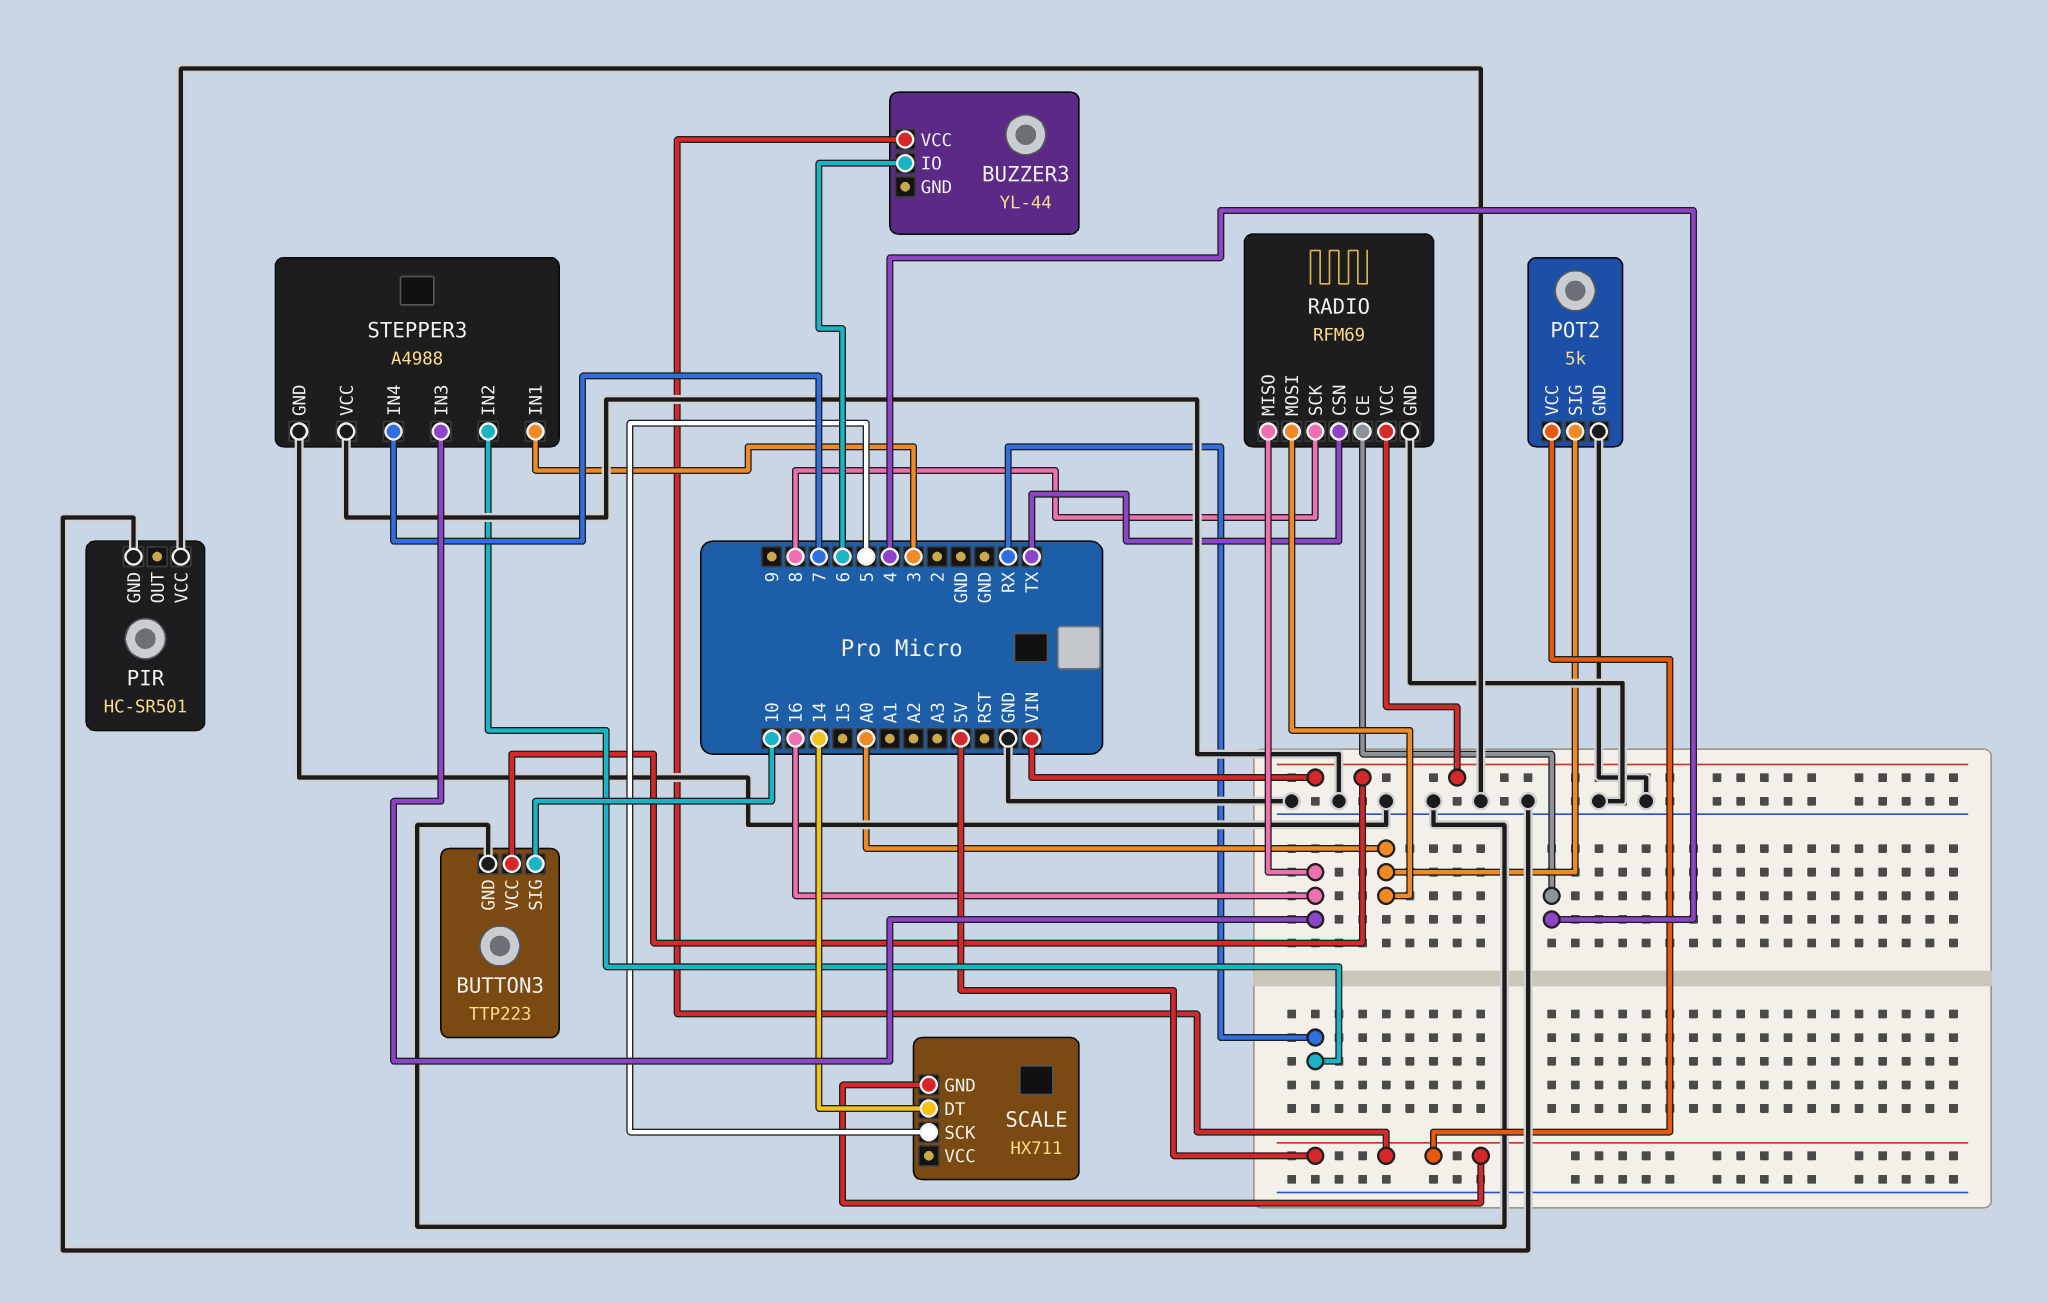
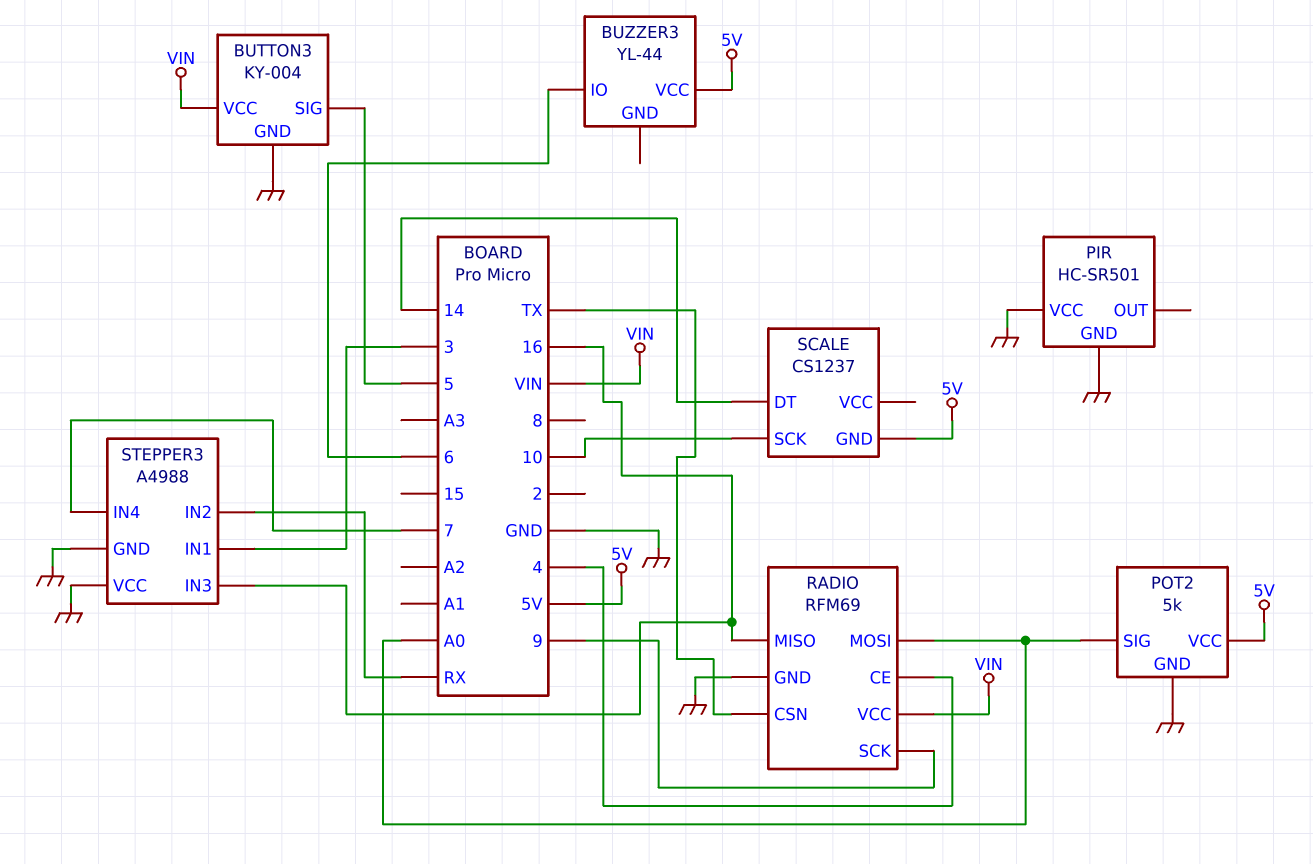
BUTTON3: TTP223 -> KY-004
BUTTON3 pin SIG: 10 -> 5
RADIO pin SCK: 8 -> 9
SCALE: HX711 -> CS1237
SCALE pin SCK: 5 -> 10

